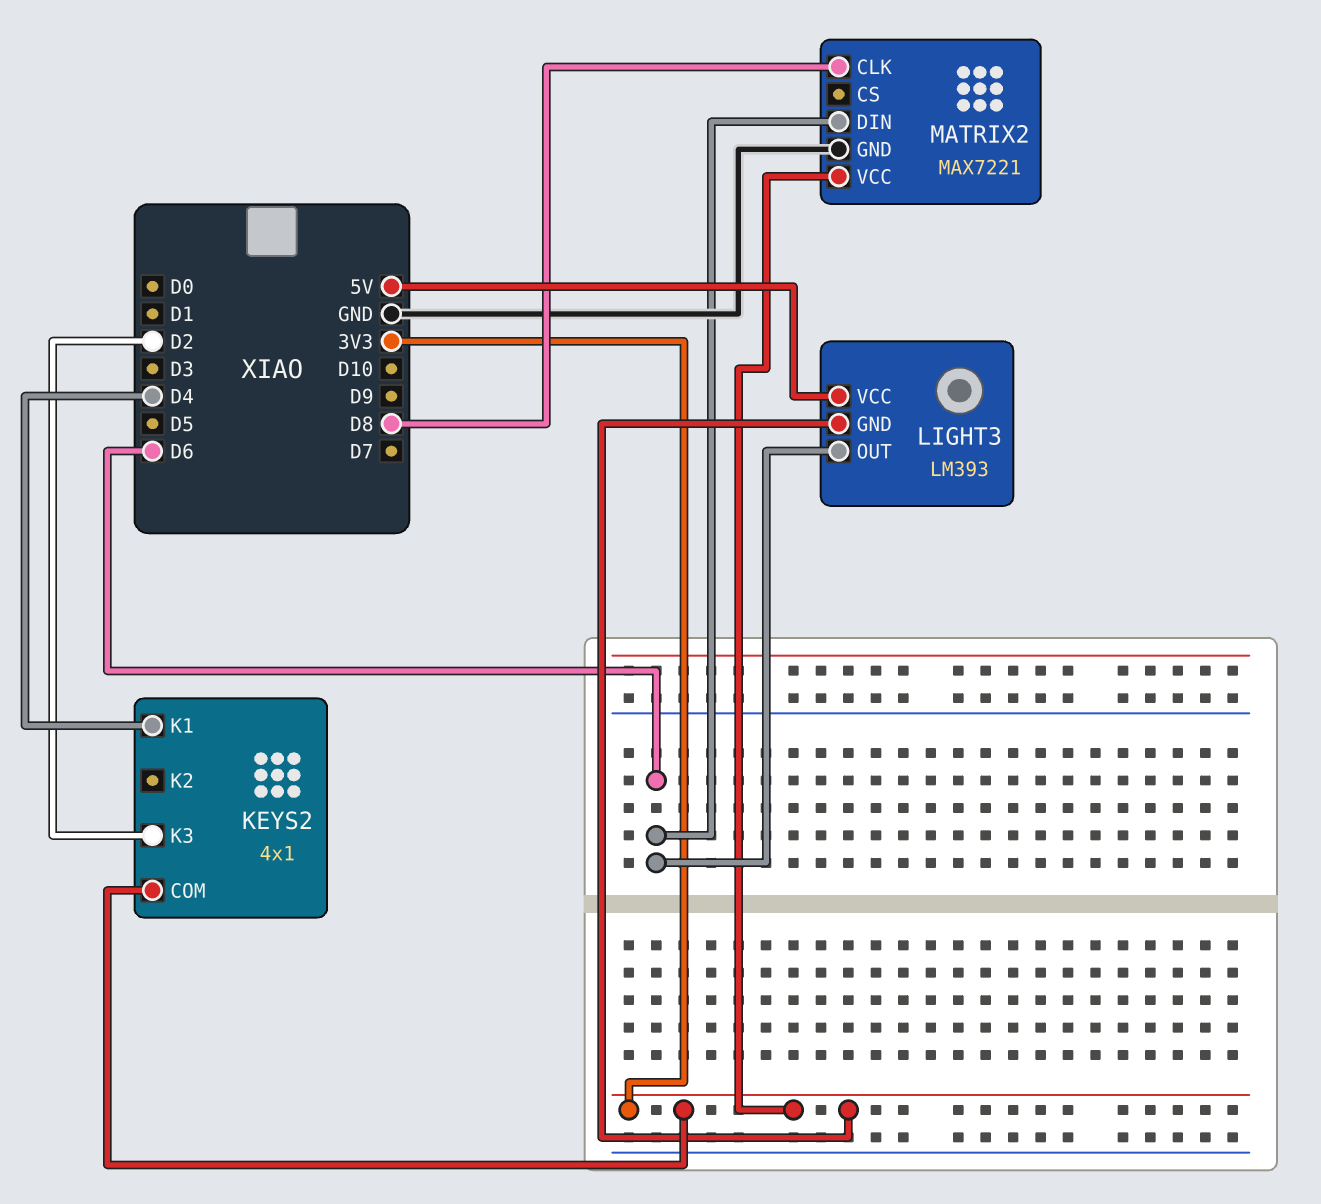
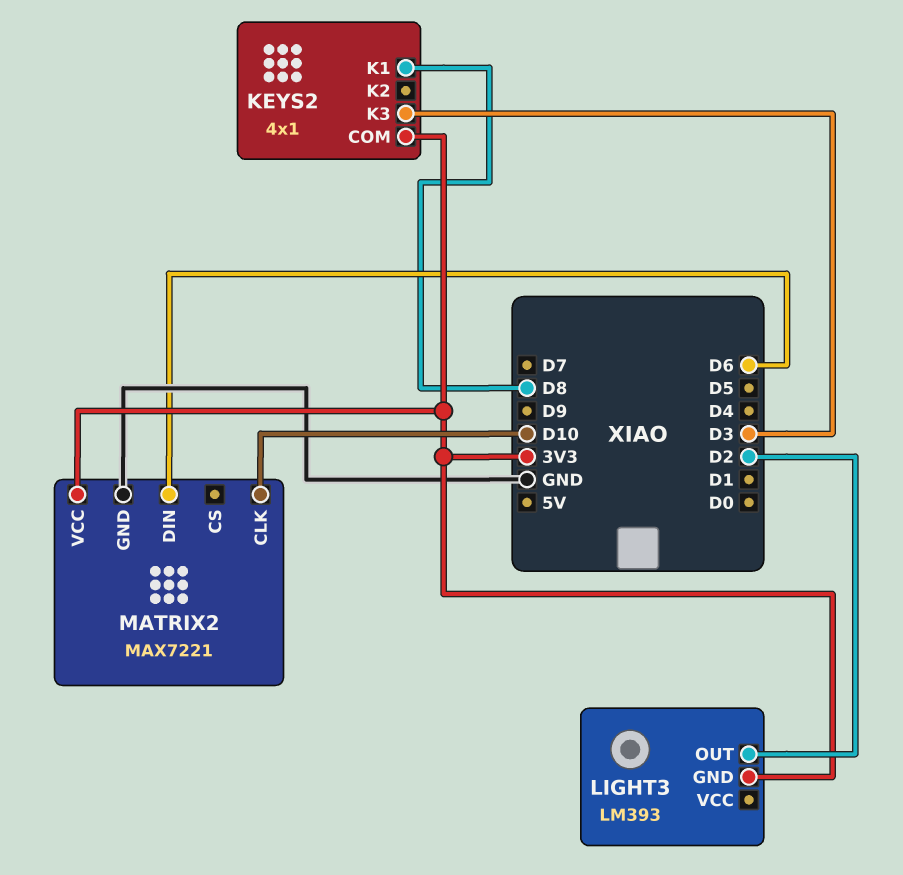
KEYS2 pin K1: D4 -> D8
KEYS2 pin K3: D2 -> D3
LIGHT3 pin OUT: D6 -> D2
LIGHT3 pin VCC: 5V -> none
MATRIX2 pin CLK: D8 -> D10

